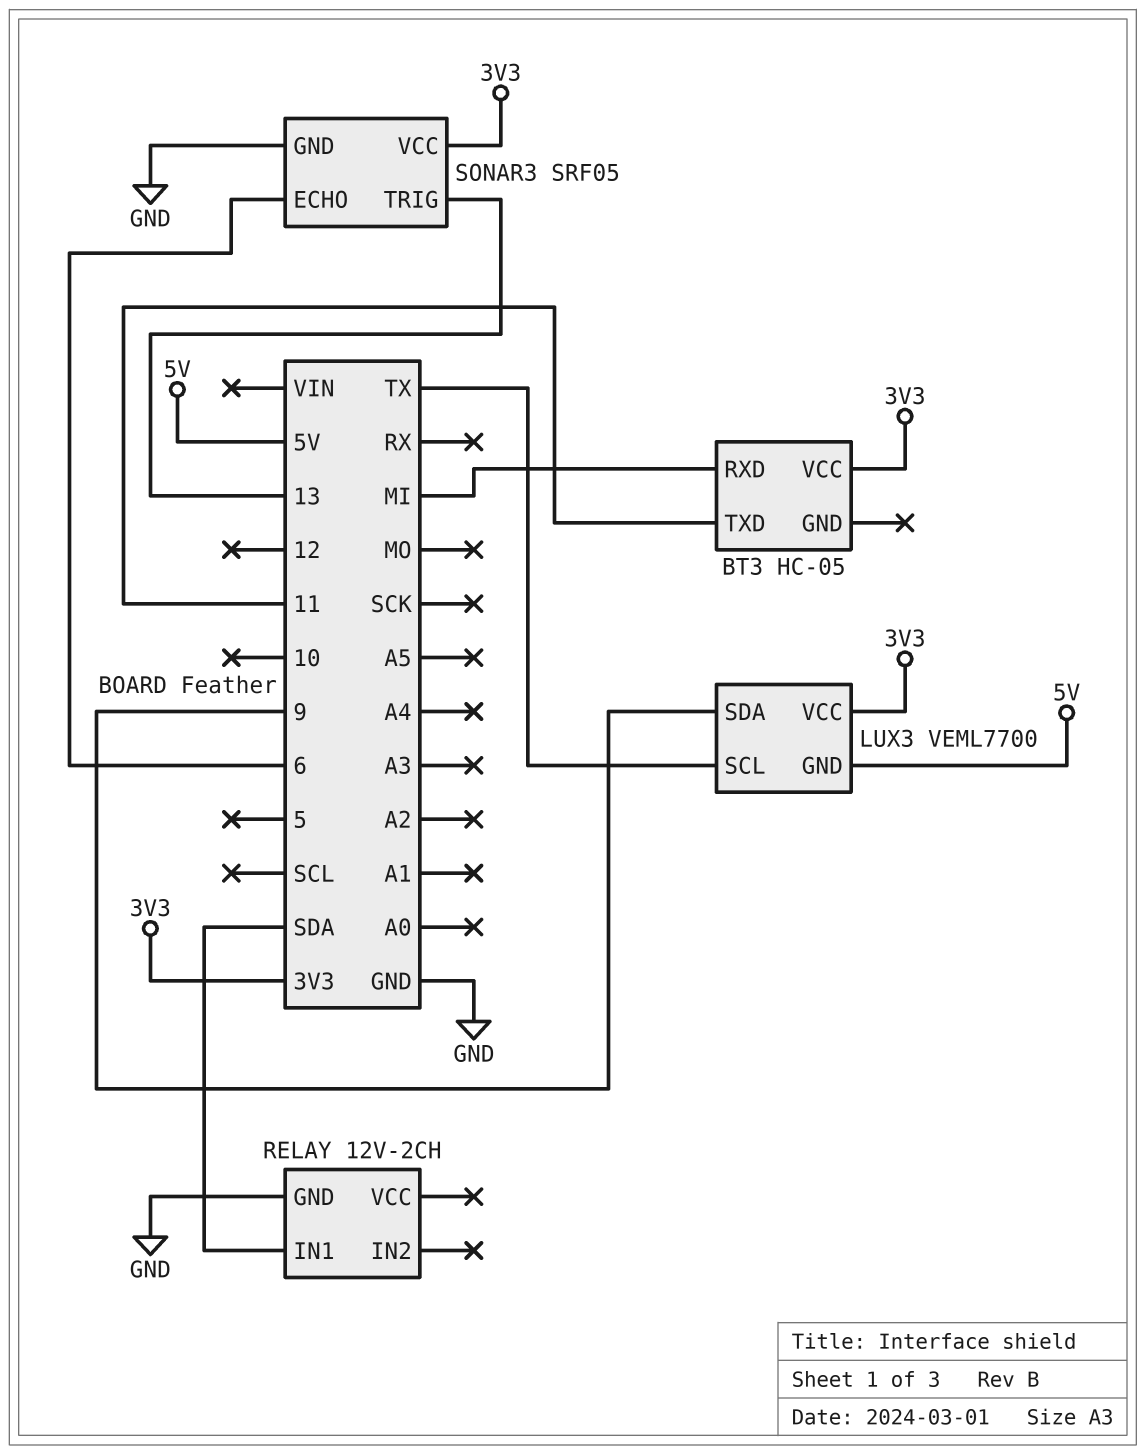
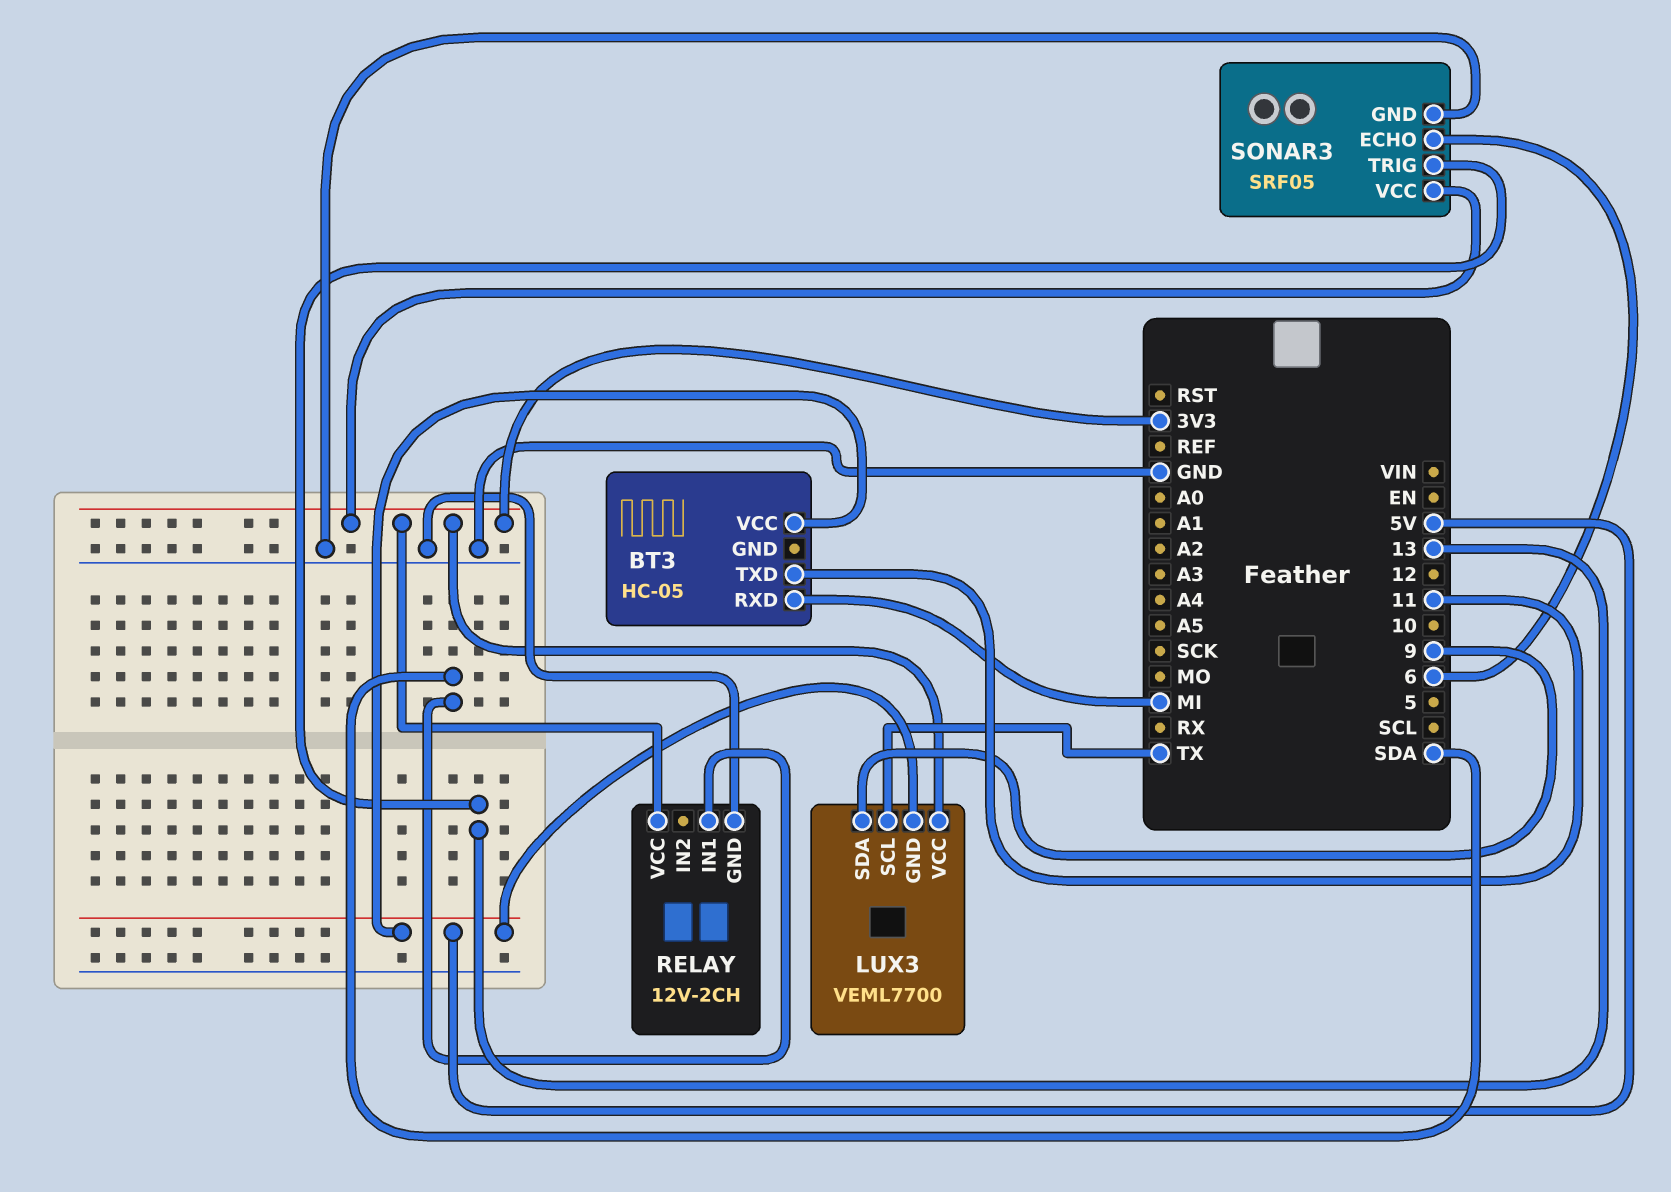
BT3 pin VCC: 3V3 -> 5V
RELAY pin VCC: none -> 3V3

